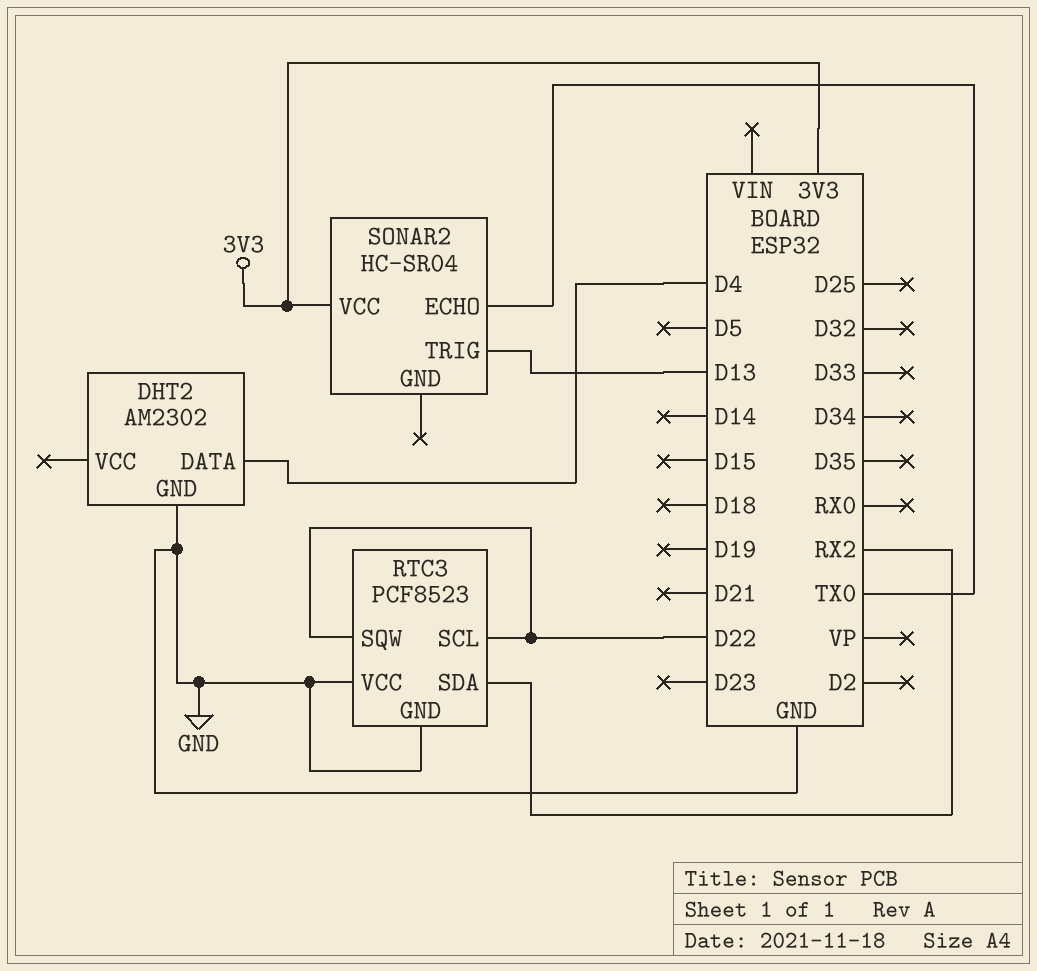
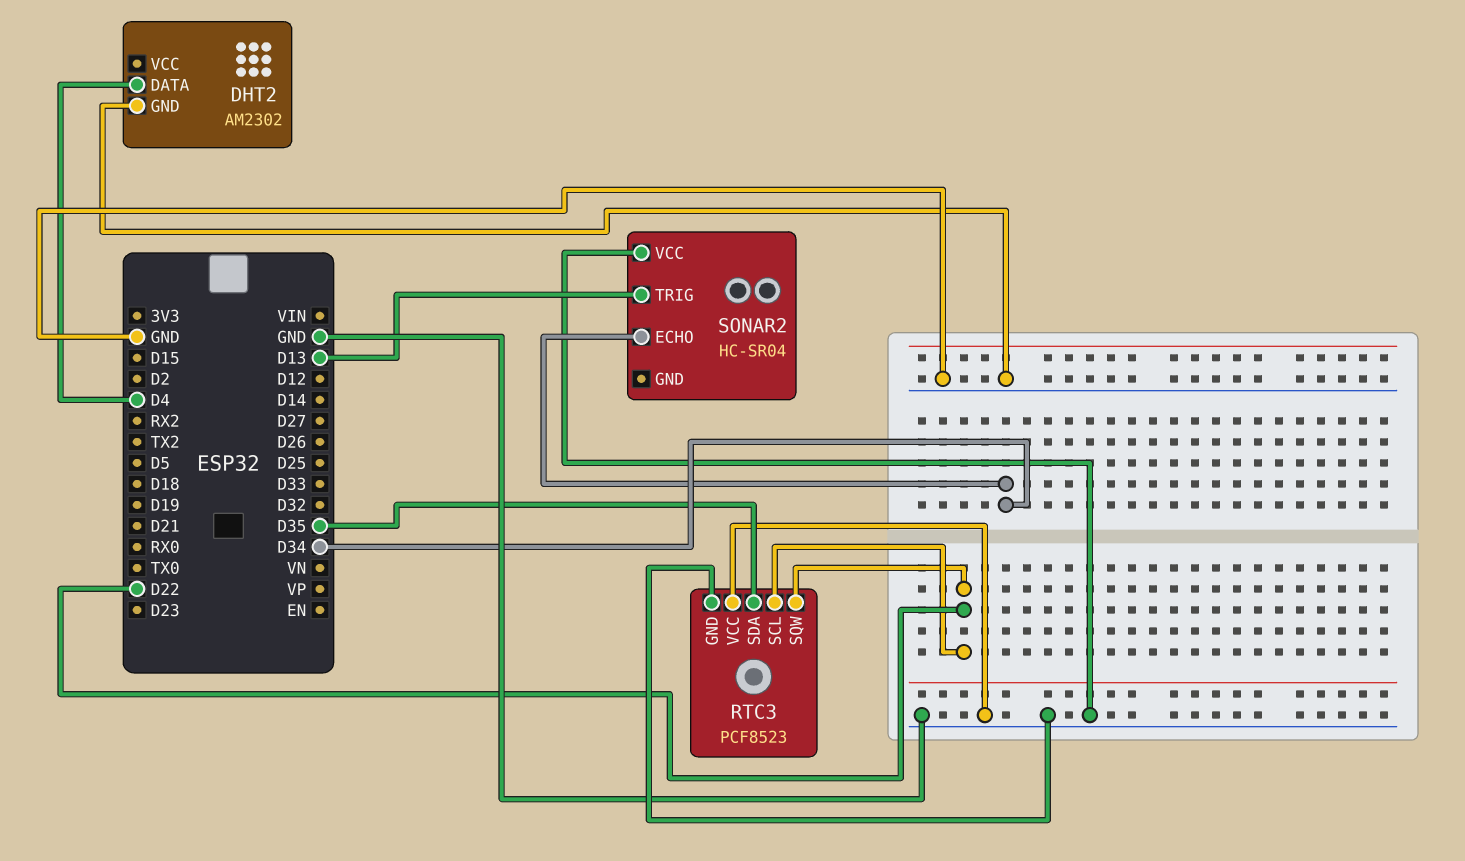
RTC3 pin SDA: RX2 -> D35
SONAR2 pin ECHO: TX0 -> D34
SONAR2 pin VCC: 3V3 -> GND

